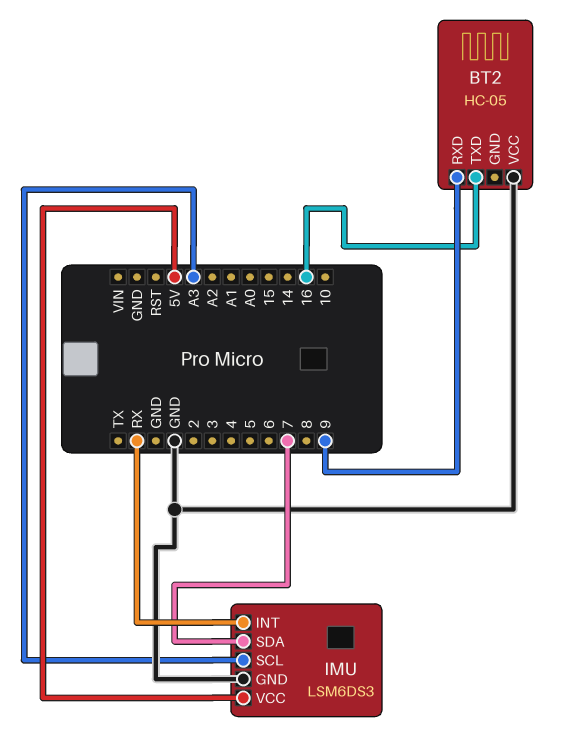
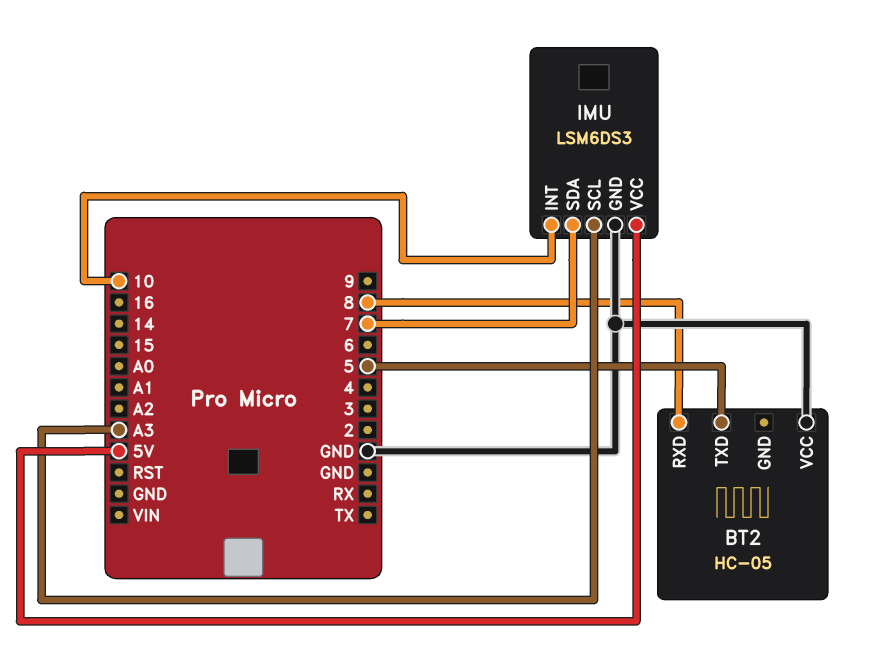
BT2 pin RXD: 9 -> 8
BT2 pin TXD: 16 -> 5
IMU pin INT: RX -> 10

